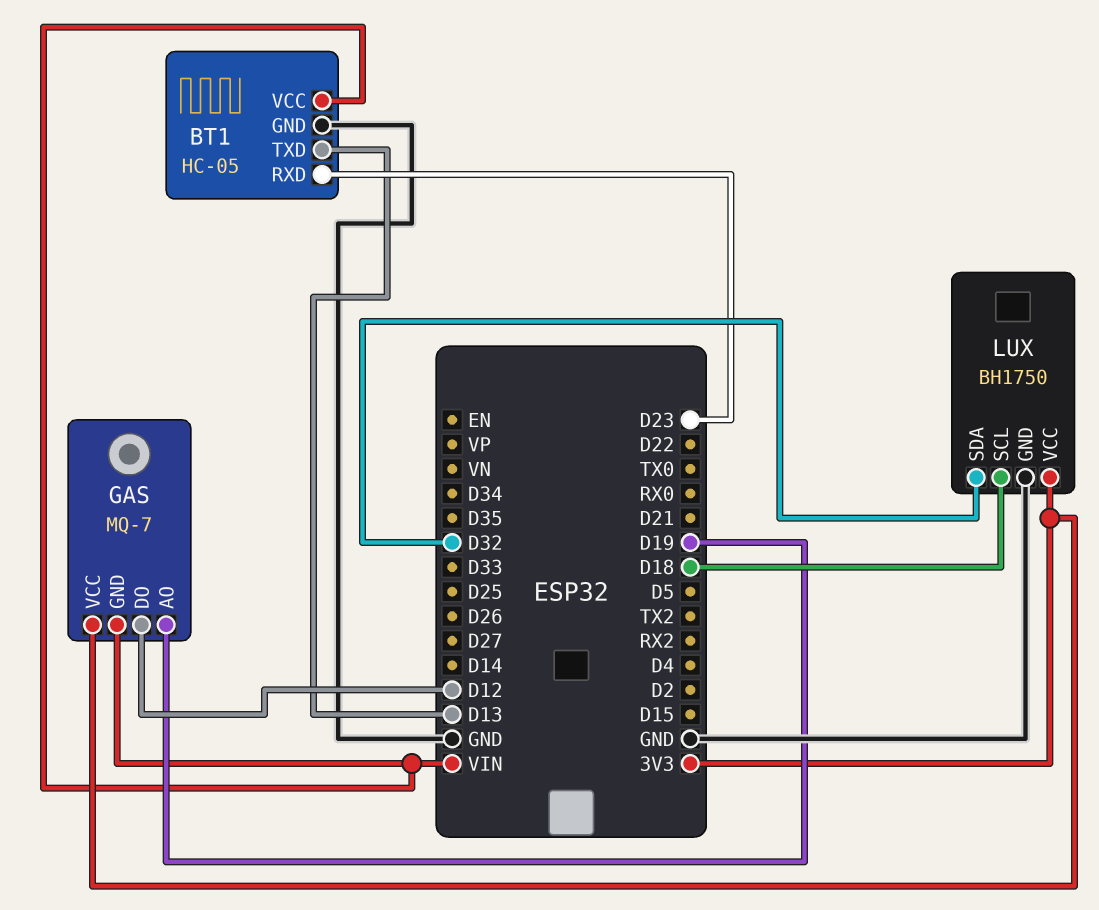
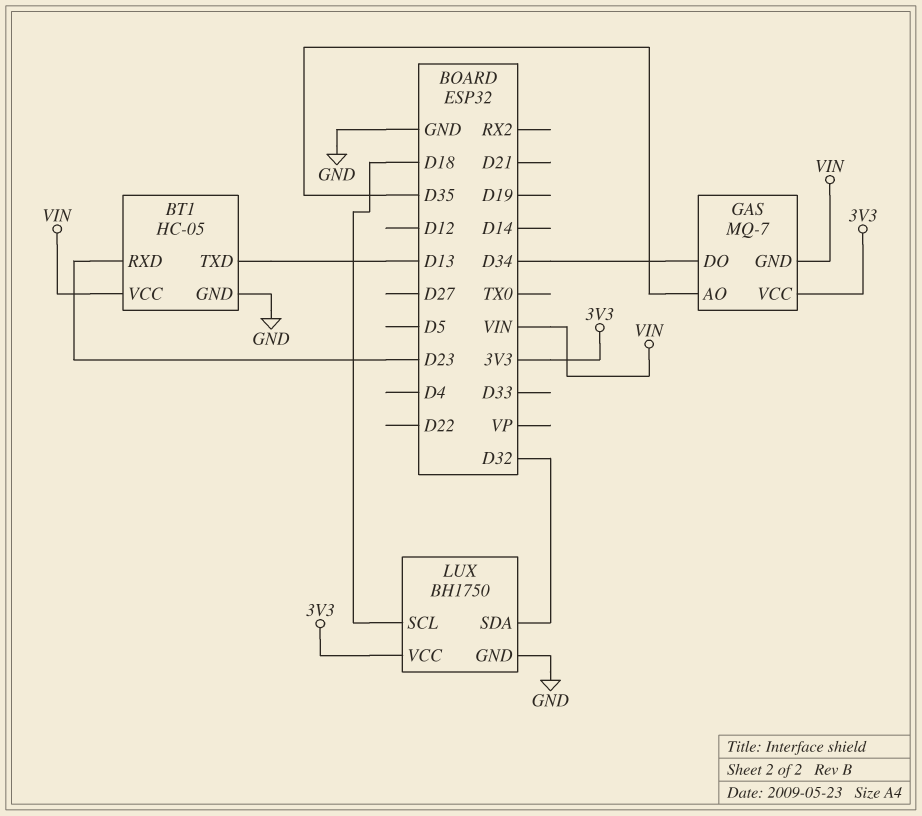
GAS pin AO: D19 -> D35
GAS pin DO: D12 -> D34

